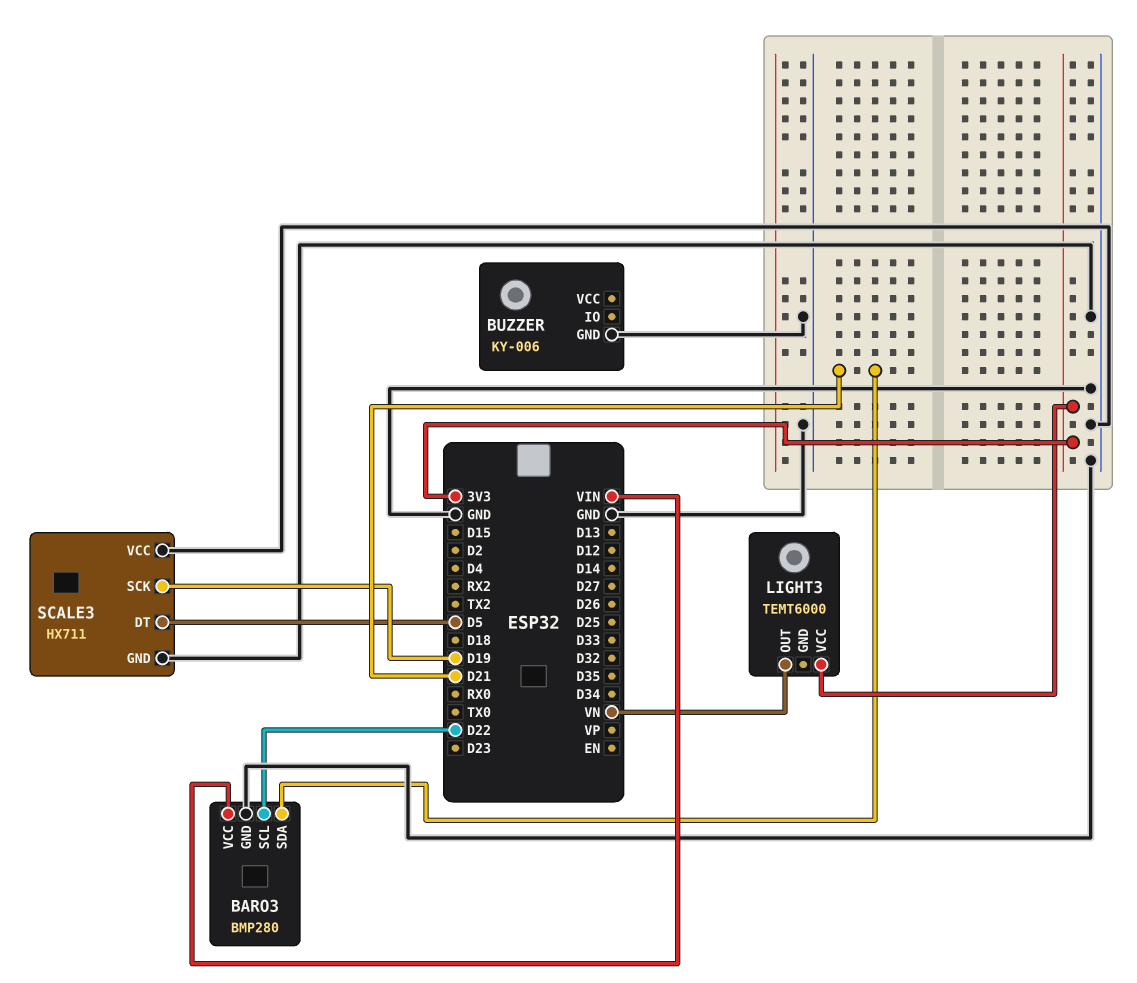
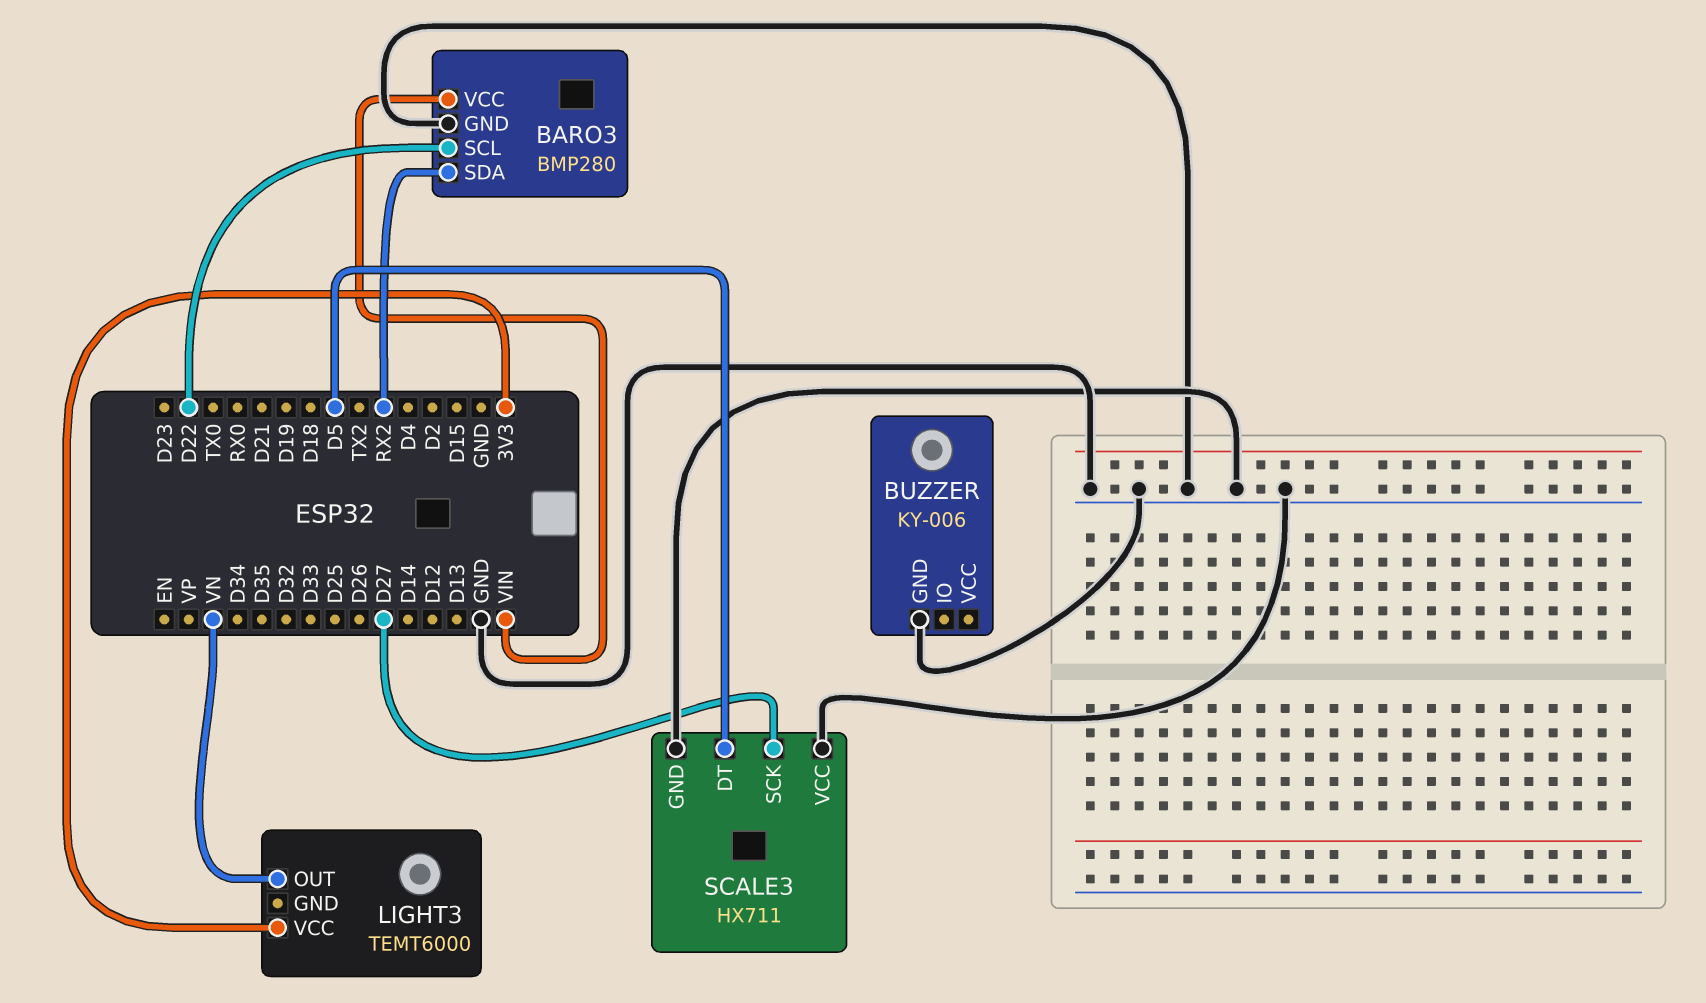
BARO3 pin SDA: D21 -> RX2
SCALE3 pin SCK: D19 -> D27

